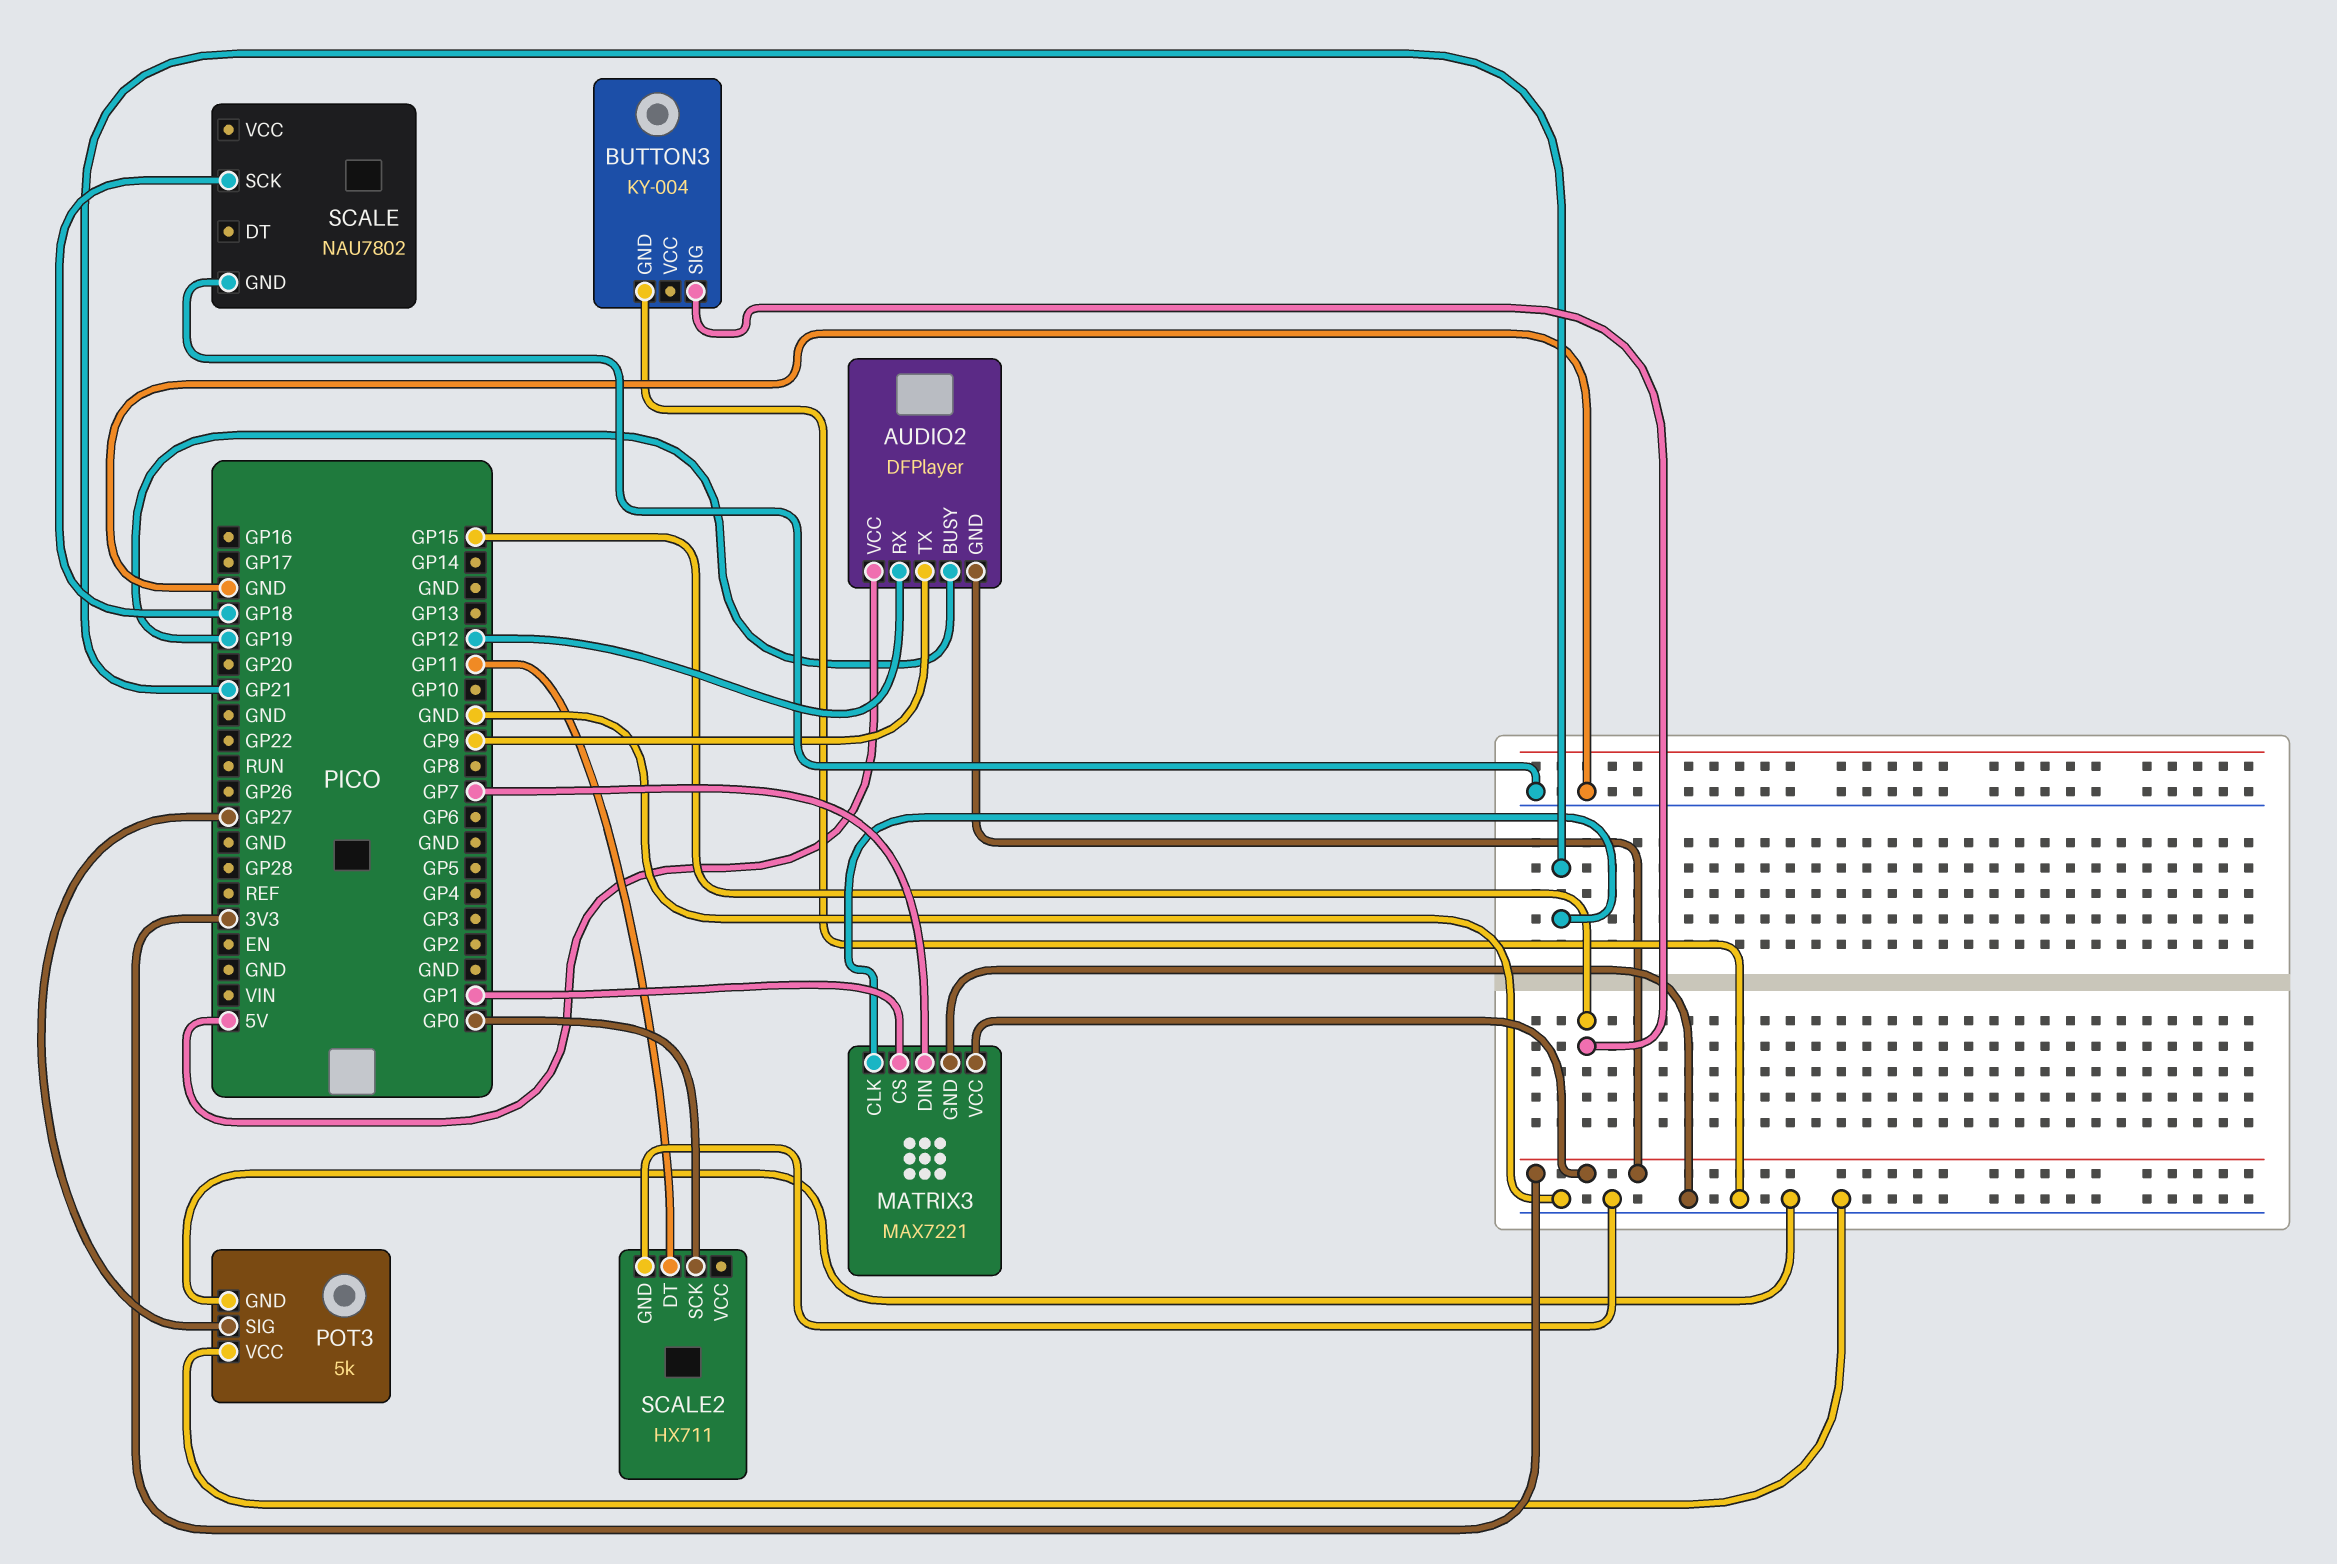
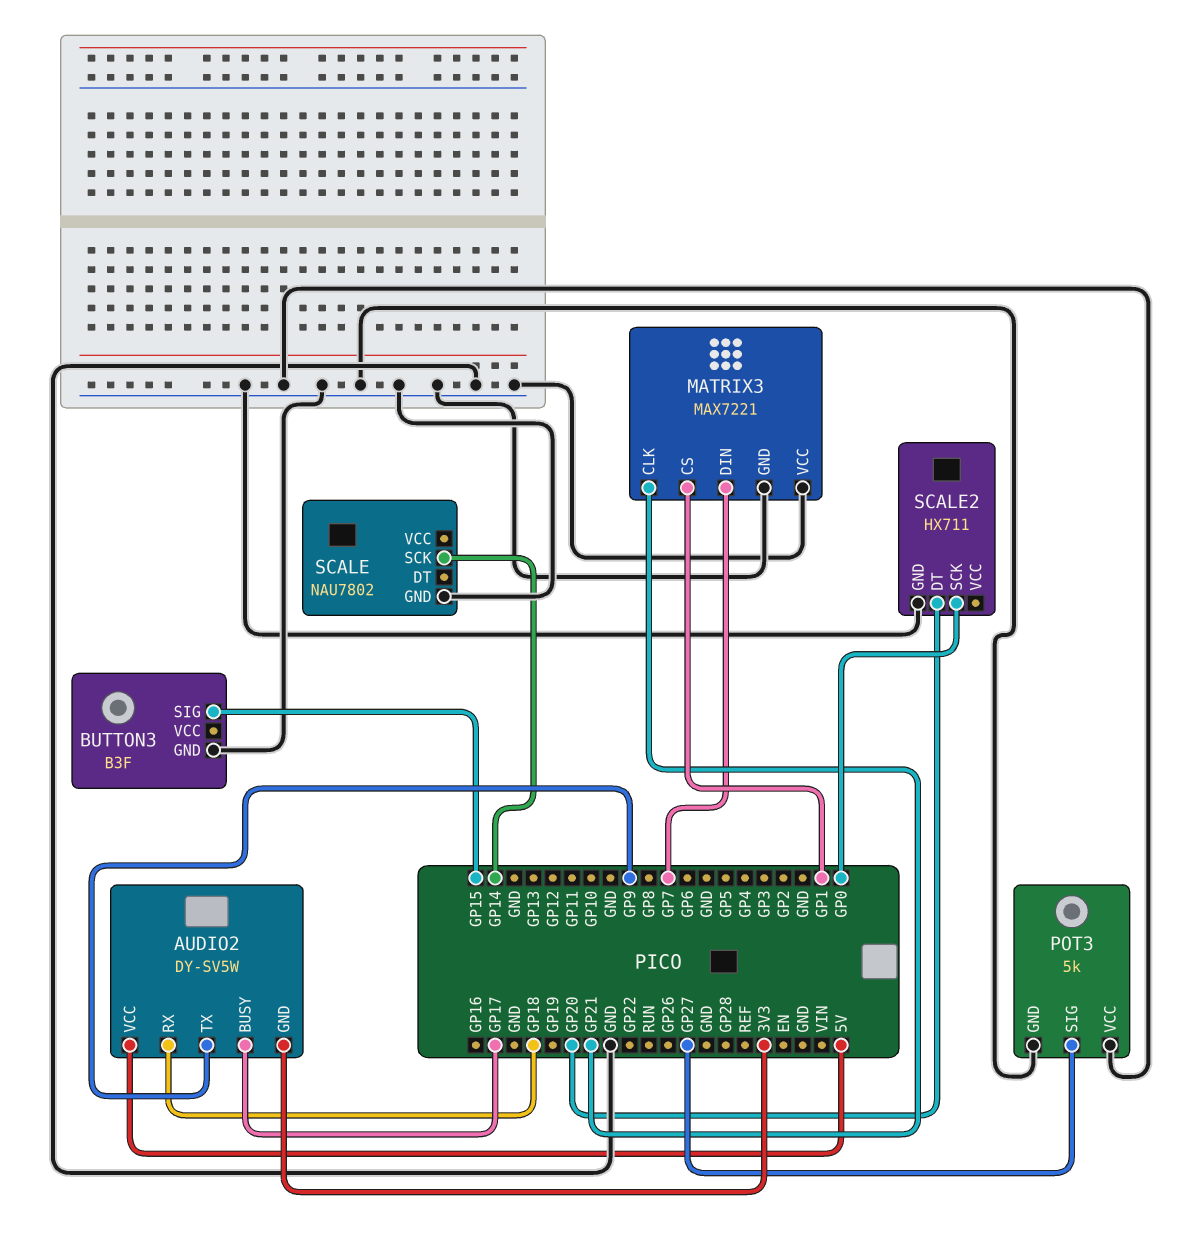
AUDIO2: DFPlayer -> DY-SV5W
AUDIO2 pin BUSY: GP19 -> GP17
AUDIO2 pin RX: GP12 -> GP18
BUTTON3: KY-004 -> B3F
MATRIX3 pin VCC: 3V3 -> GND
SCALE pin SCK: GP18 -> GP14
SCALE2 pin DT: GP11 -> GP20

